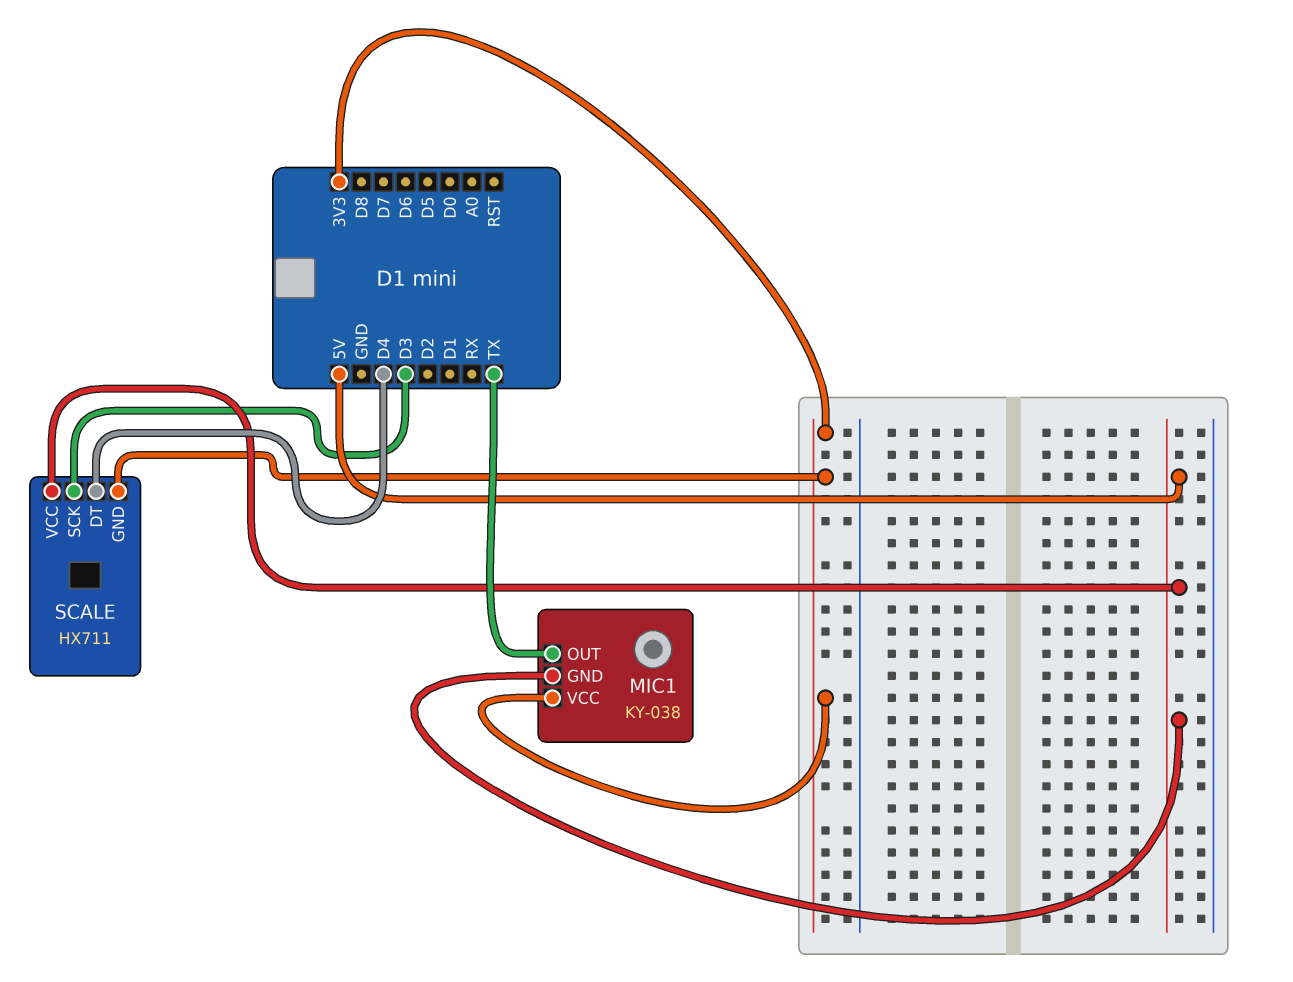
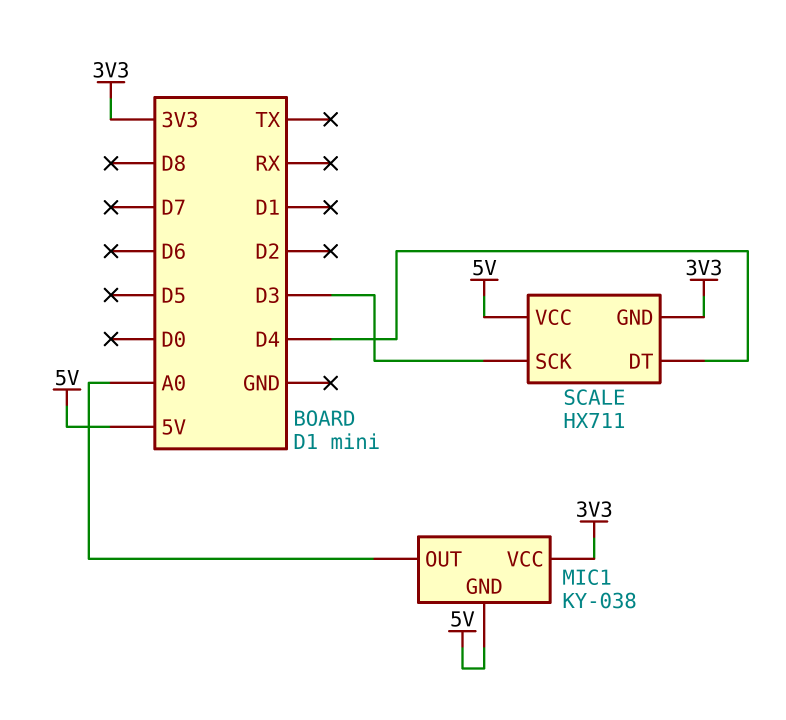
MIC1 pin OUT: TX -> A0

